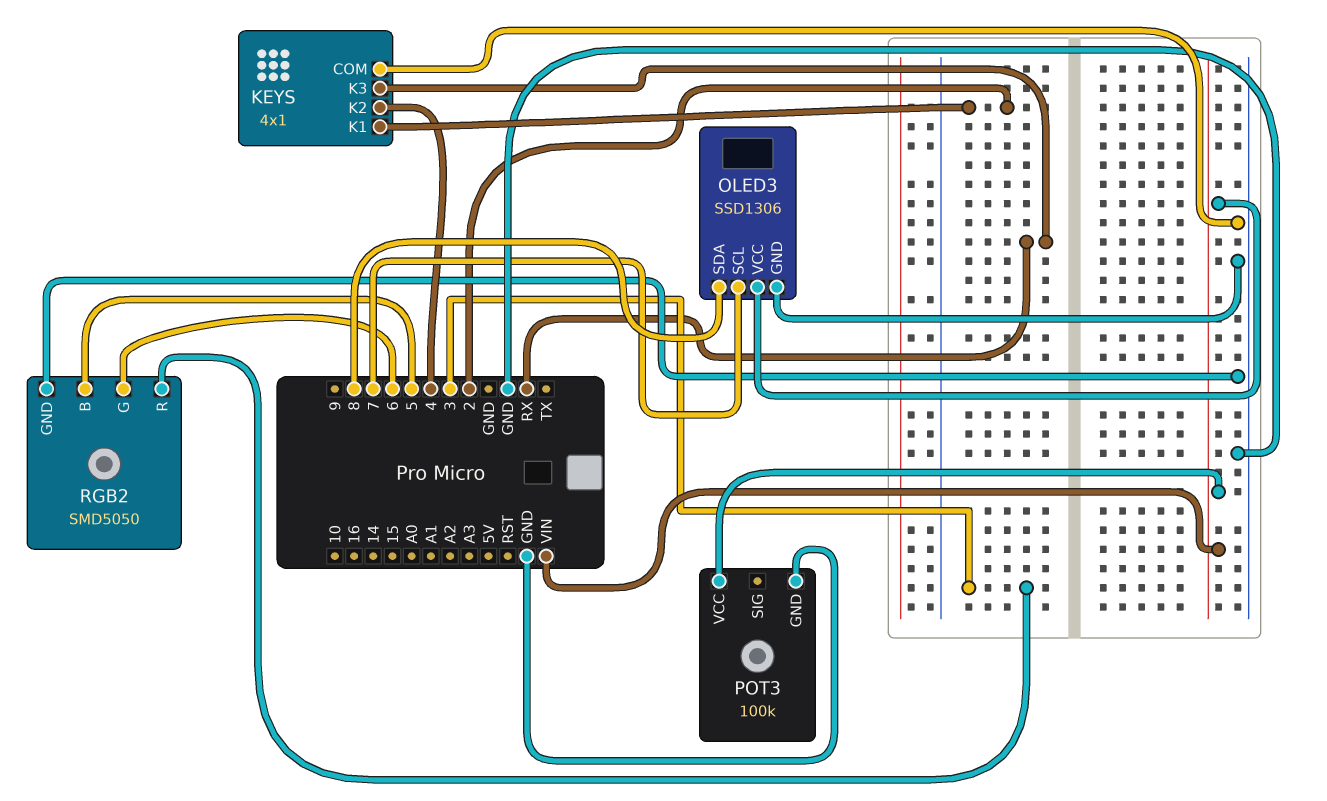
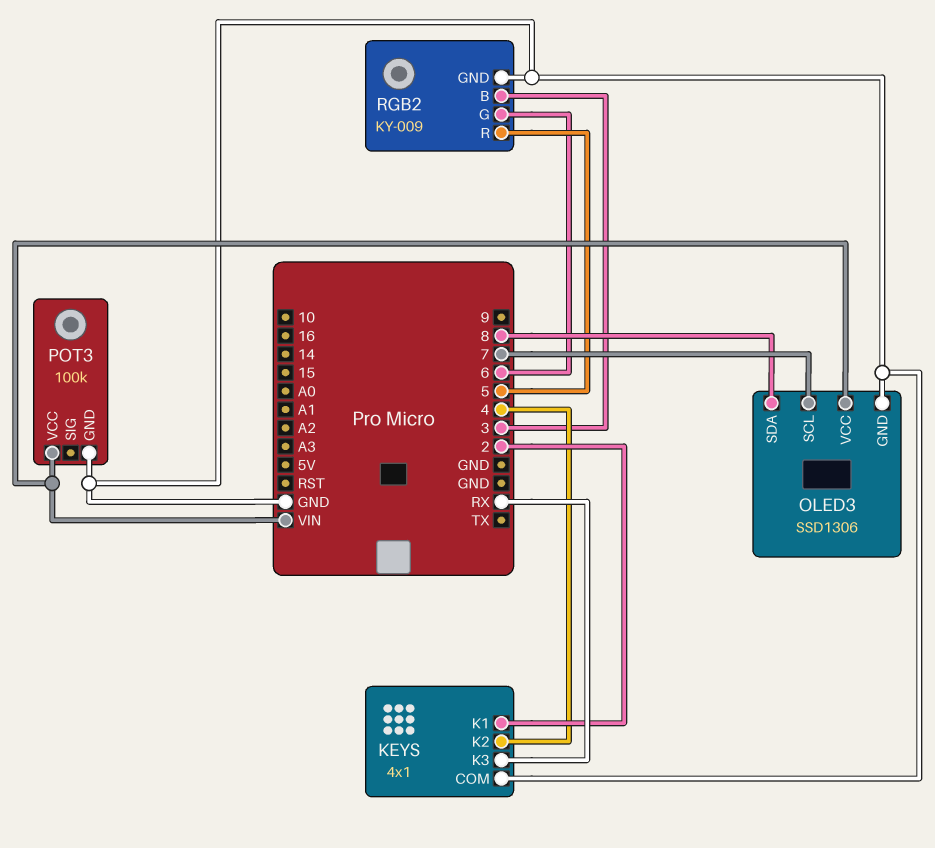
RGB2: SMD5050 -> KY-009
RGB2 pin B: 5 -> 3
RGB2 pin R: 3 -> 5

